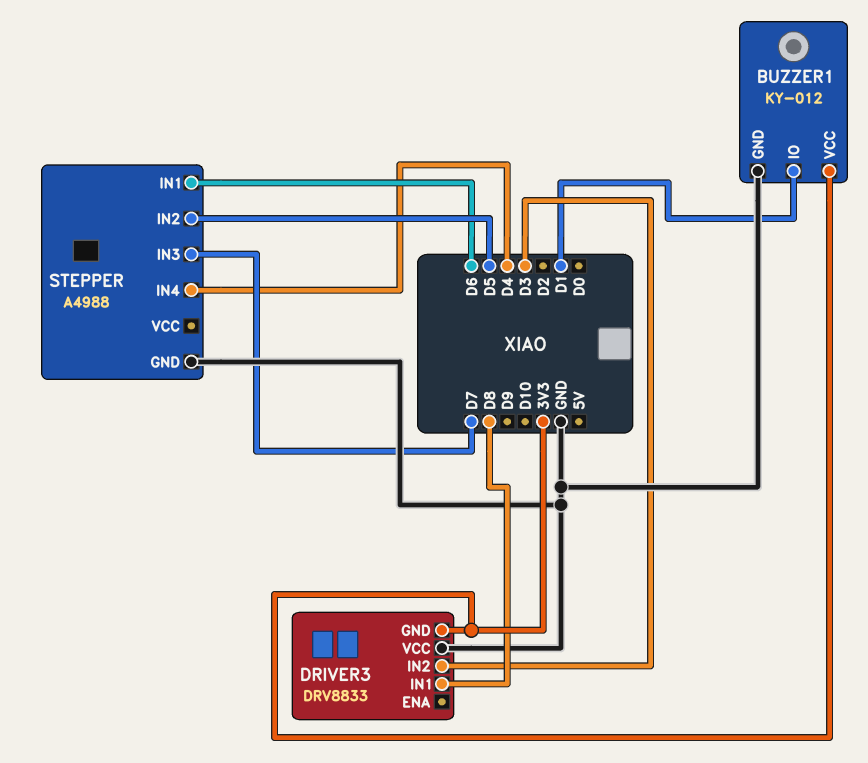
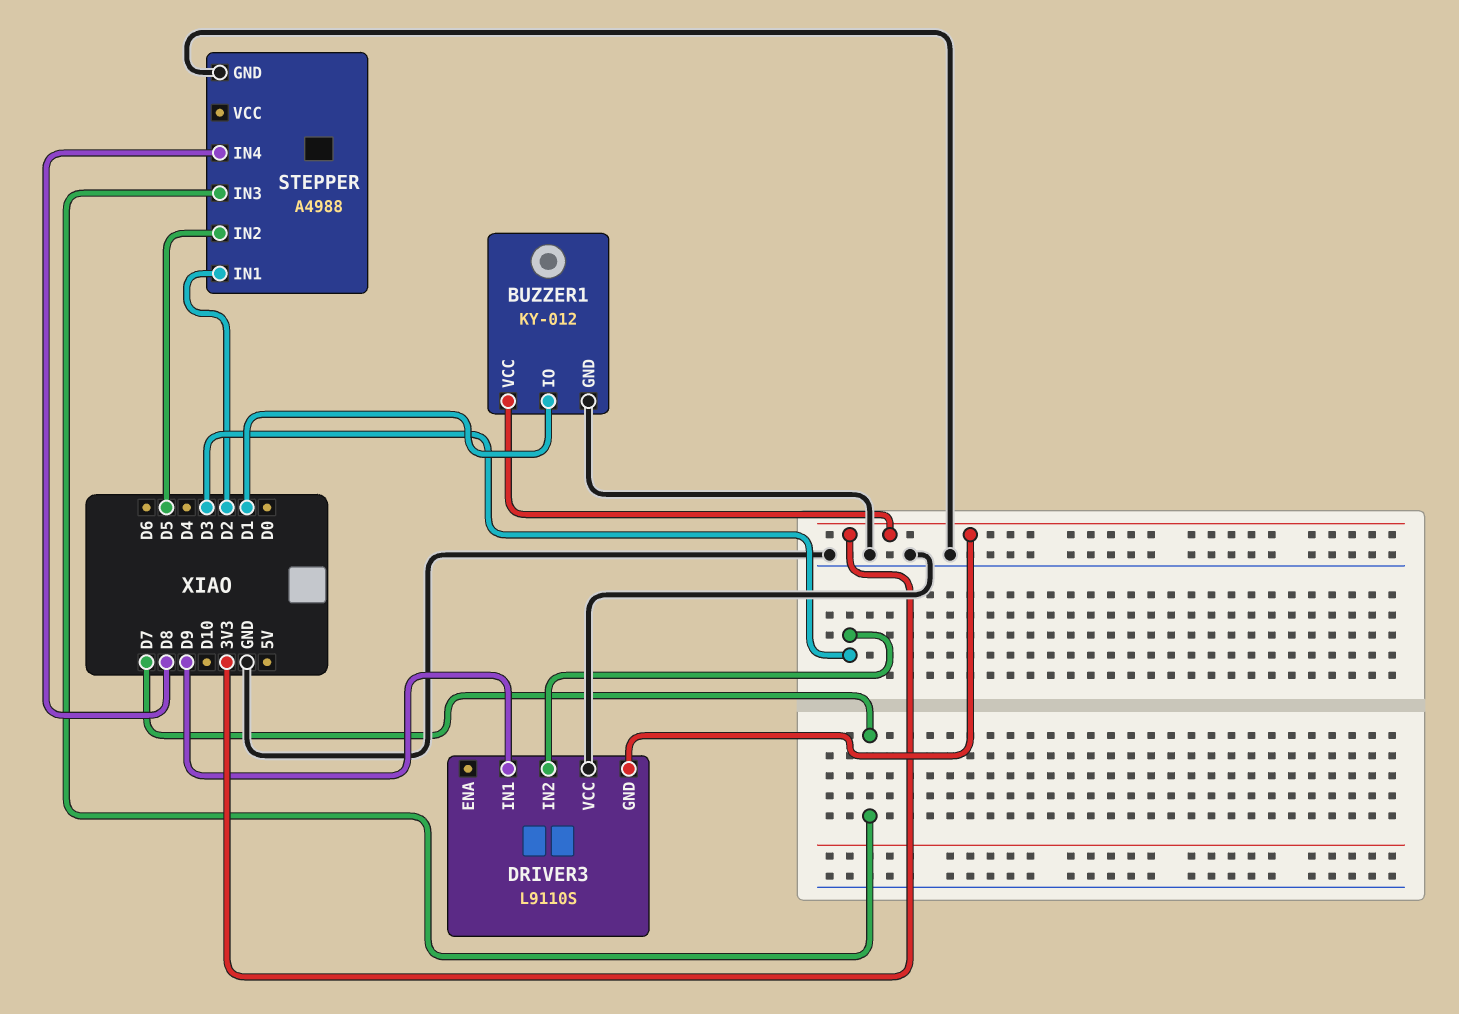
DRIVER3: DRV8833 -> L9110S
DRIVER3 pin IN1: D8 -> D9
STEPPER pin IN1: D6 -> D2
STEPPER pin IN4: D4 -> D8

